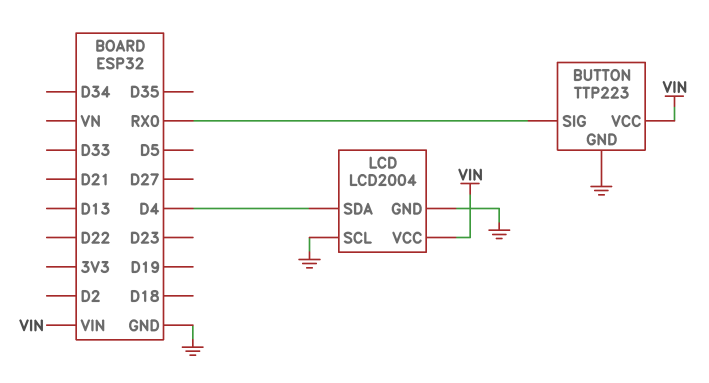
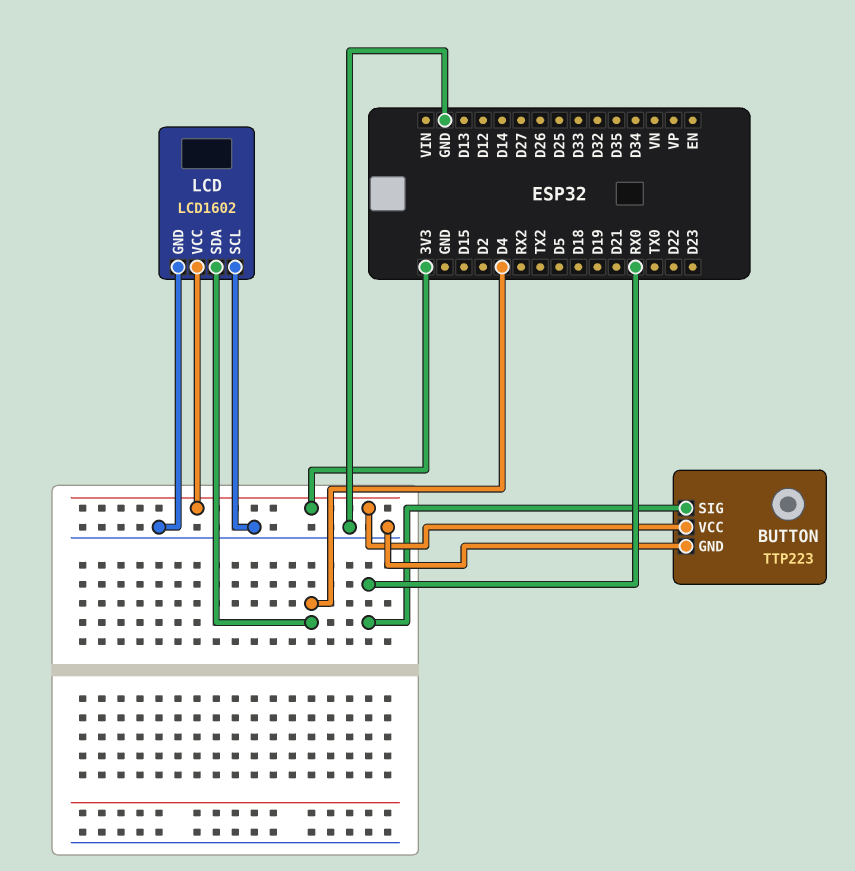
BUTTON pin VCC: VIN -> 3V3
LCD: LCD2004 -> LCD1602
LCD pin VCC: VIN -> 3V3

